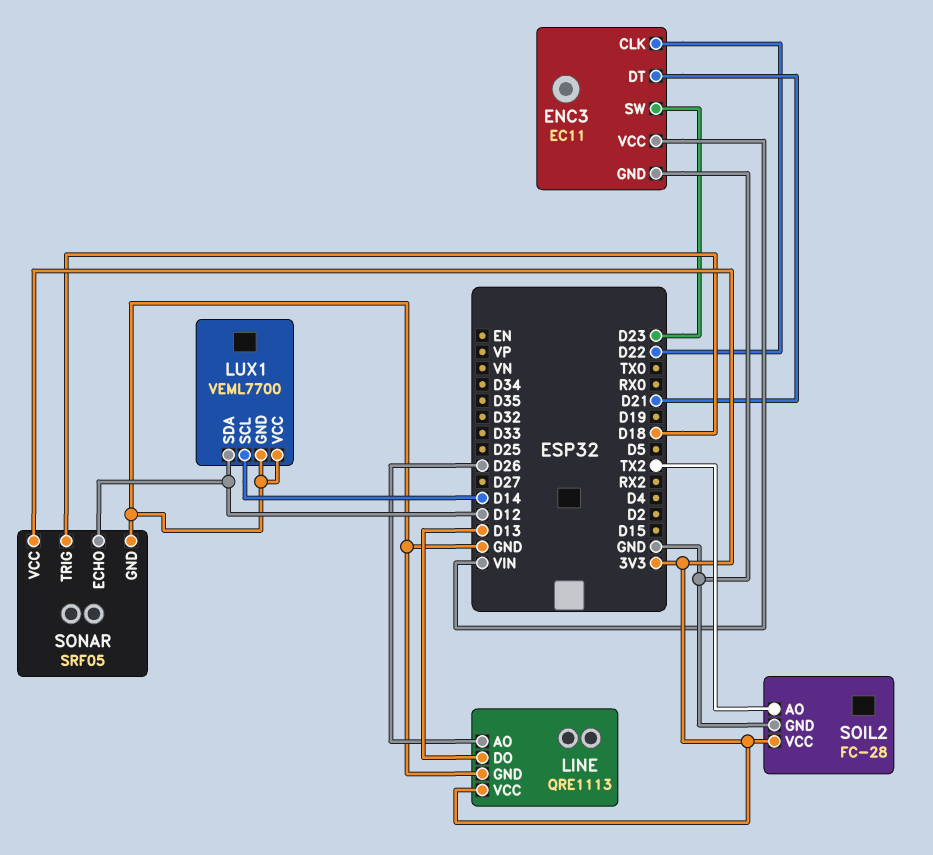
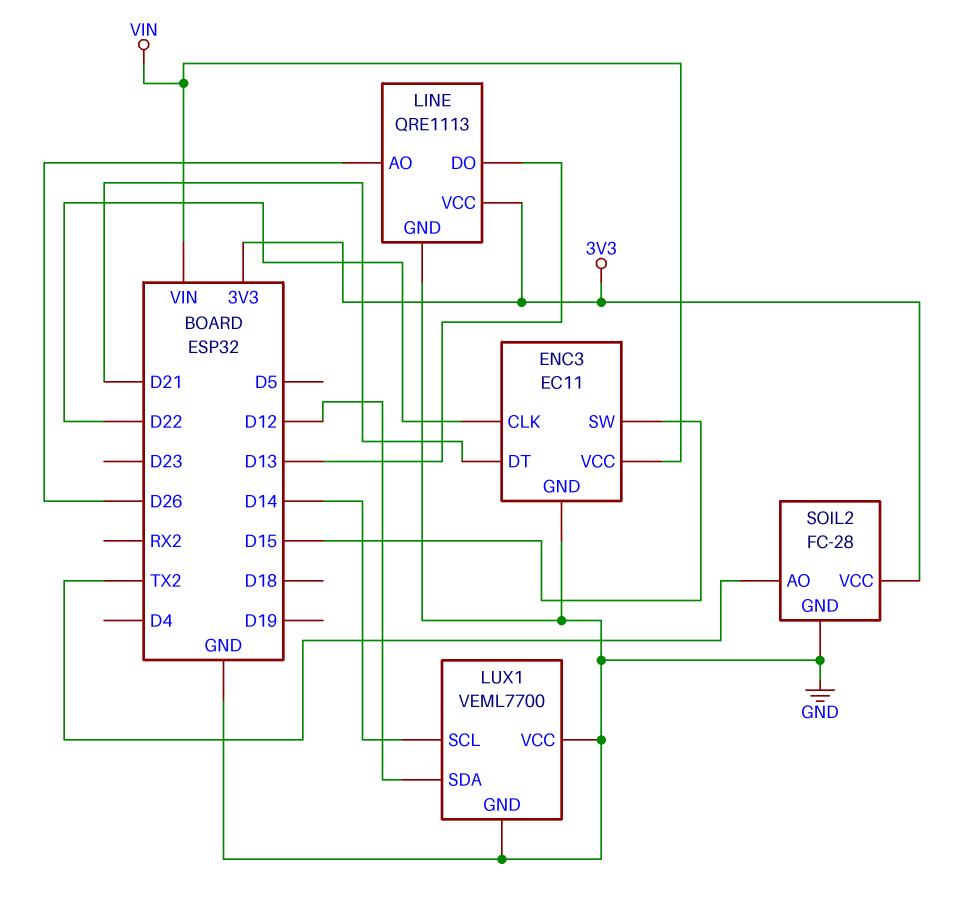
ENC3 pin SW: D23 -> D15
SONAR: SRF05 -> none
SONAR pin ECHO: D12 -> none
SONAR pin GND: GND -> none
SONAR pin TRIG: D18 -> none
SONAR pin VCC: 3V3 -> none

